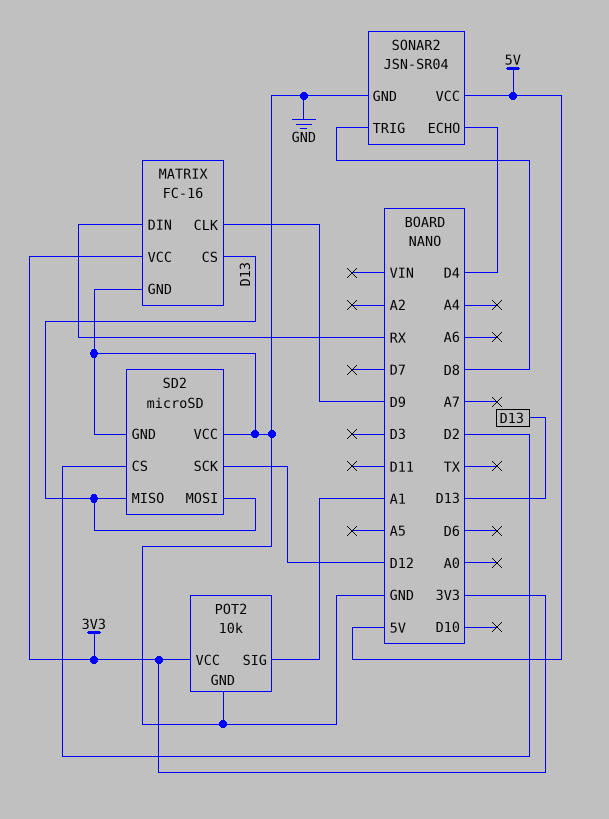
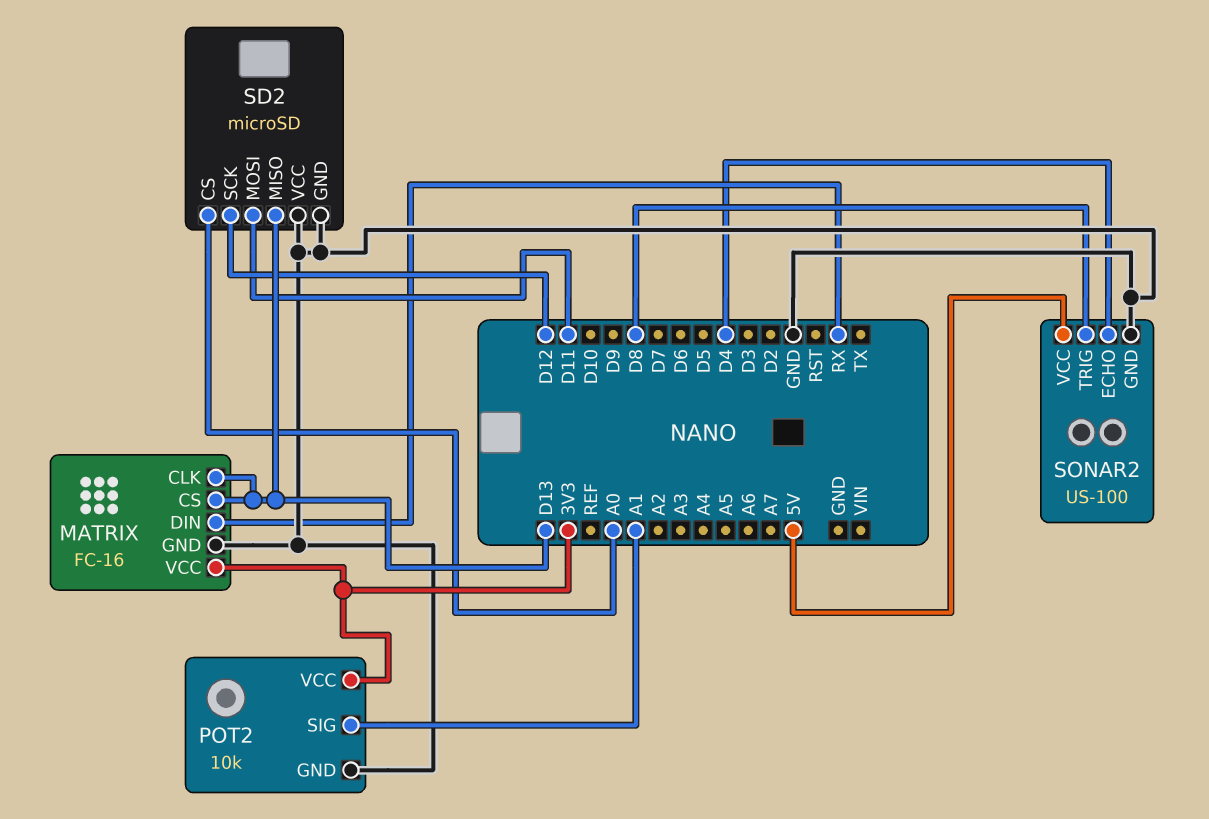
MATRIX pin CLK: D9 -> D13
SD2 pin CS: D2 -> A0
SD2 pin MOSI: D13 -> D11
SONAR2: JSN-SR04 -> US-100

